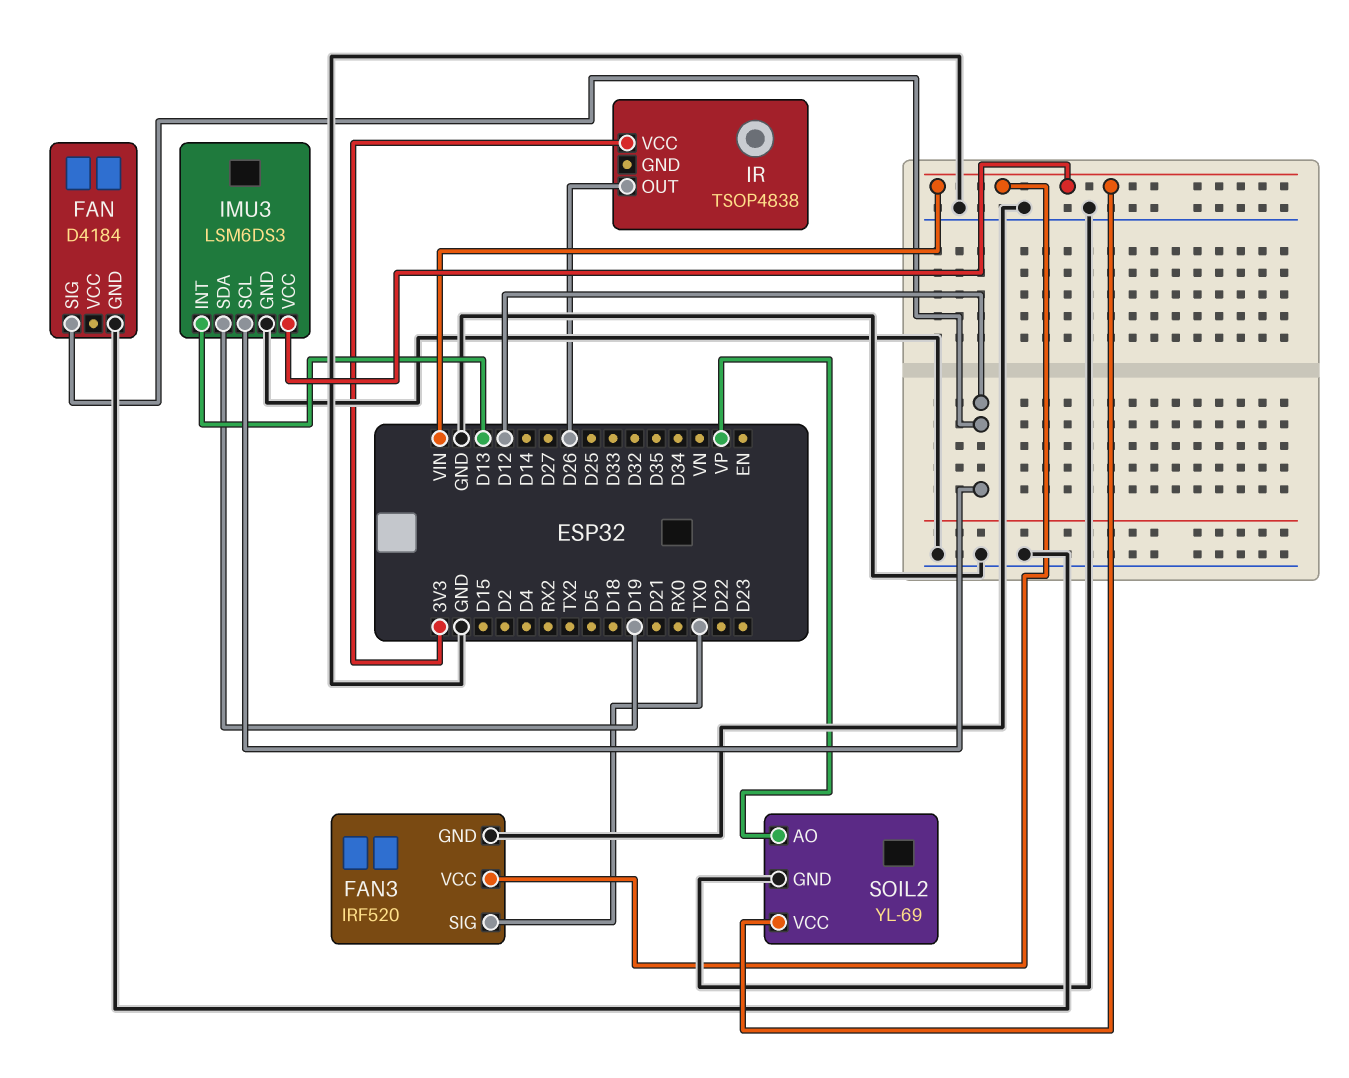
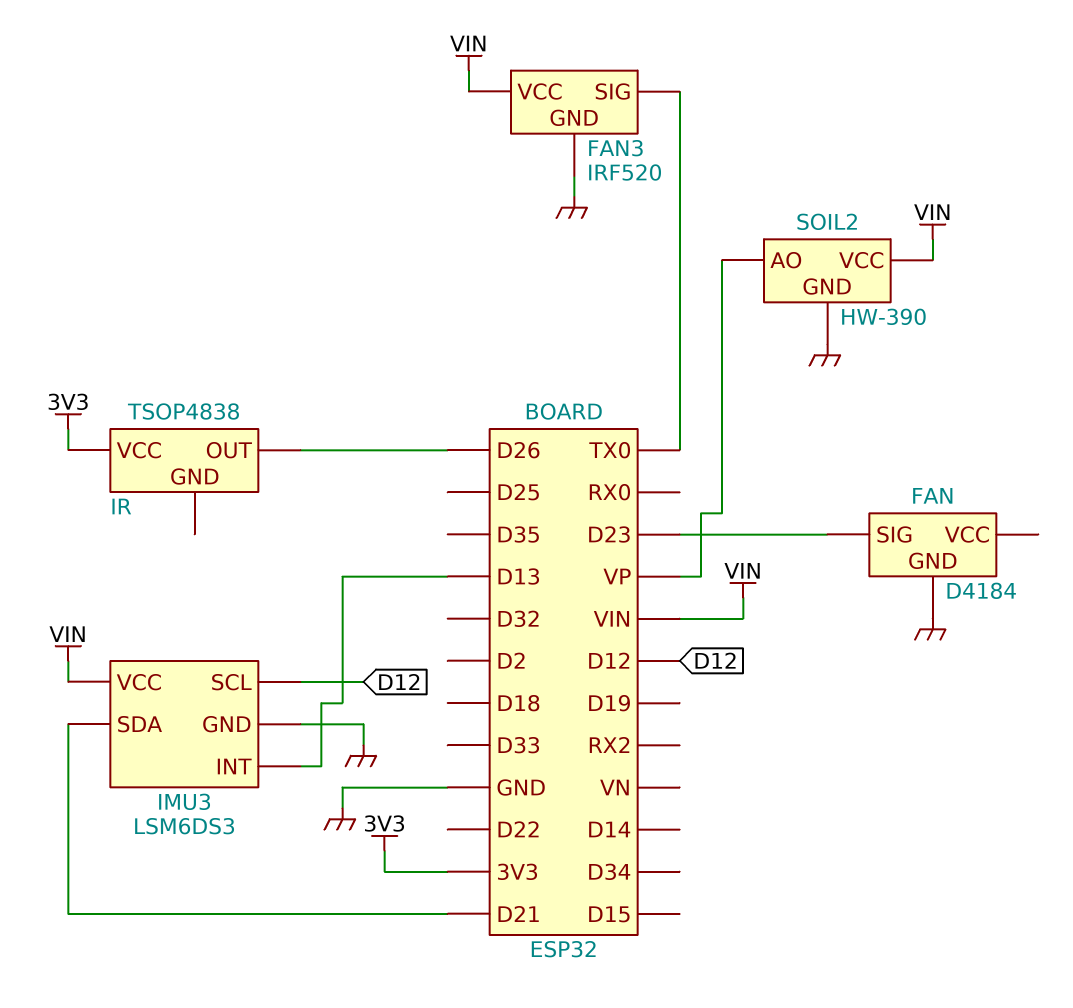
FAN pin SIG: D12 -> D23
IMU3 pin SDA: D19 -> D21
SOIL2: YL-69 -> HW-390

